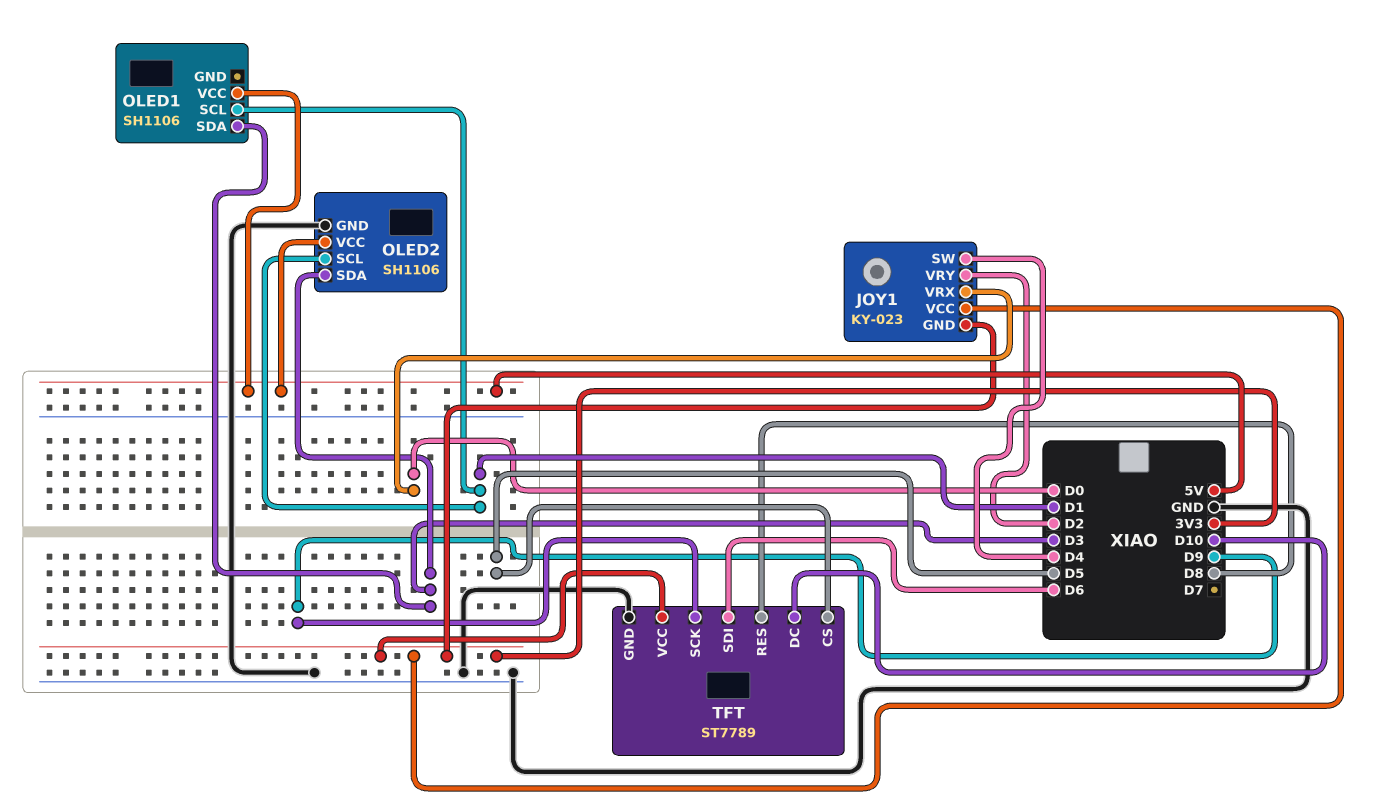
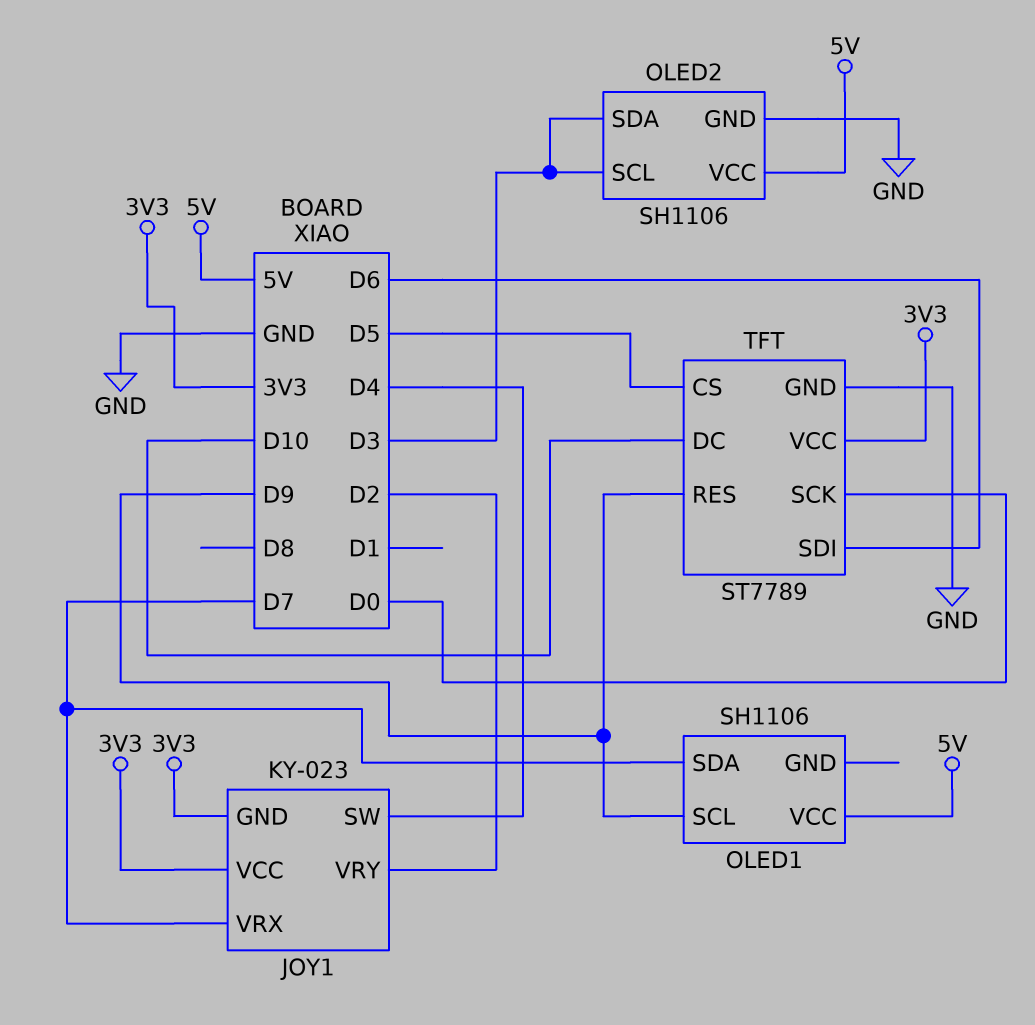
JOY1 pin VRX: D0 -> D7
OLED1 pin SCL: D1 -> D9
OLED1 pin SDA: D3 -> D7
OLED2 pin SCL: D1 -> D3
TFT pin RES: D8 -> D9
TFT pin SCK: D9 -> D0

